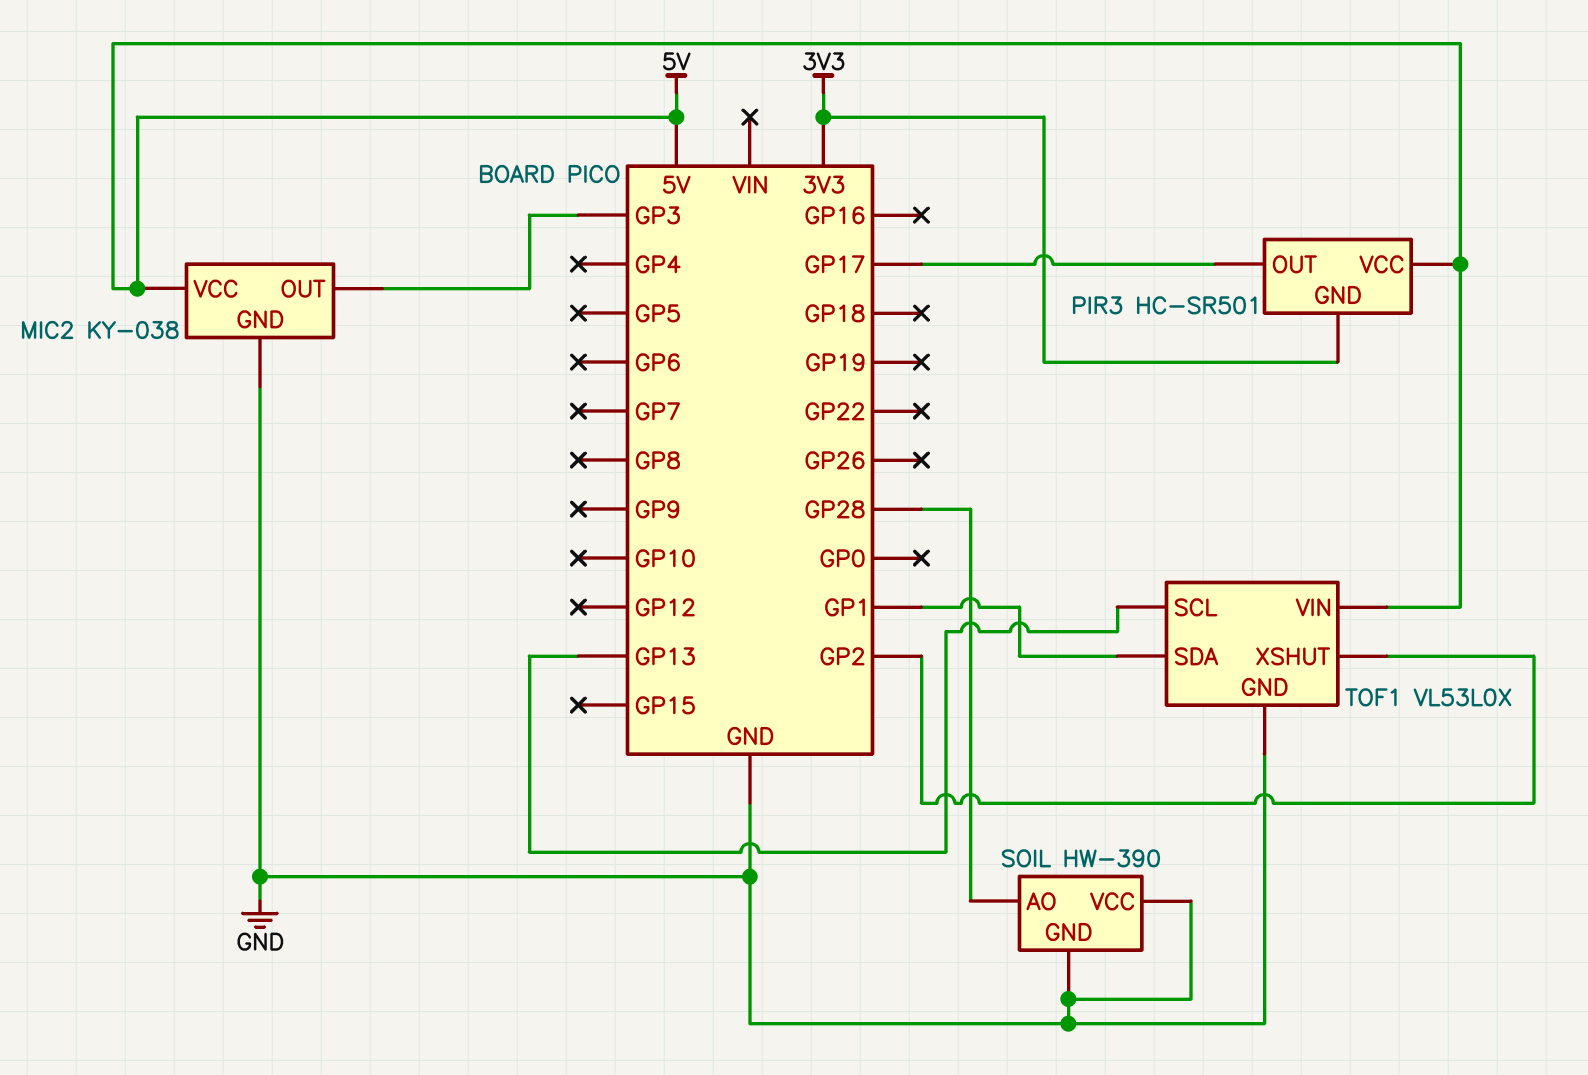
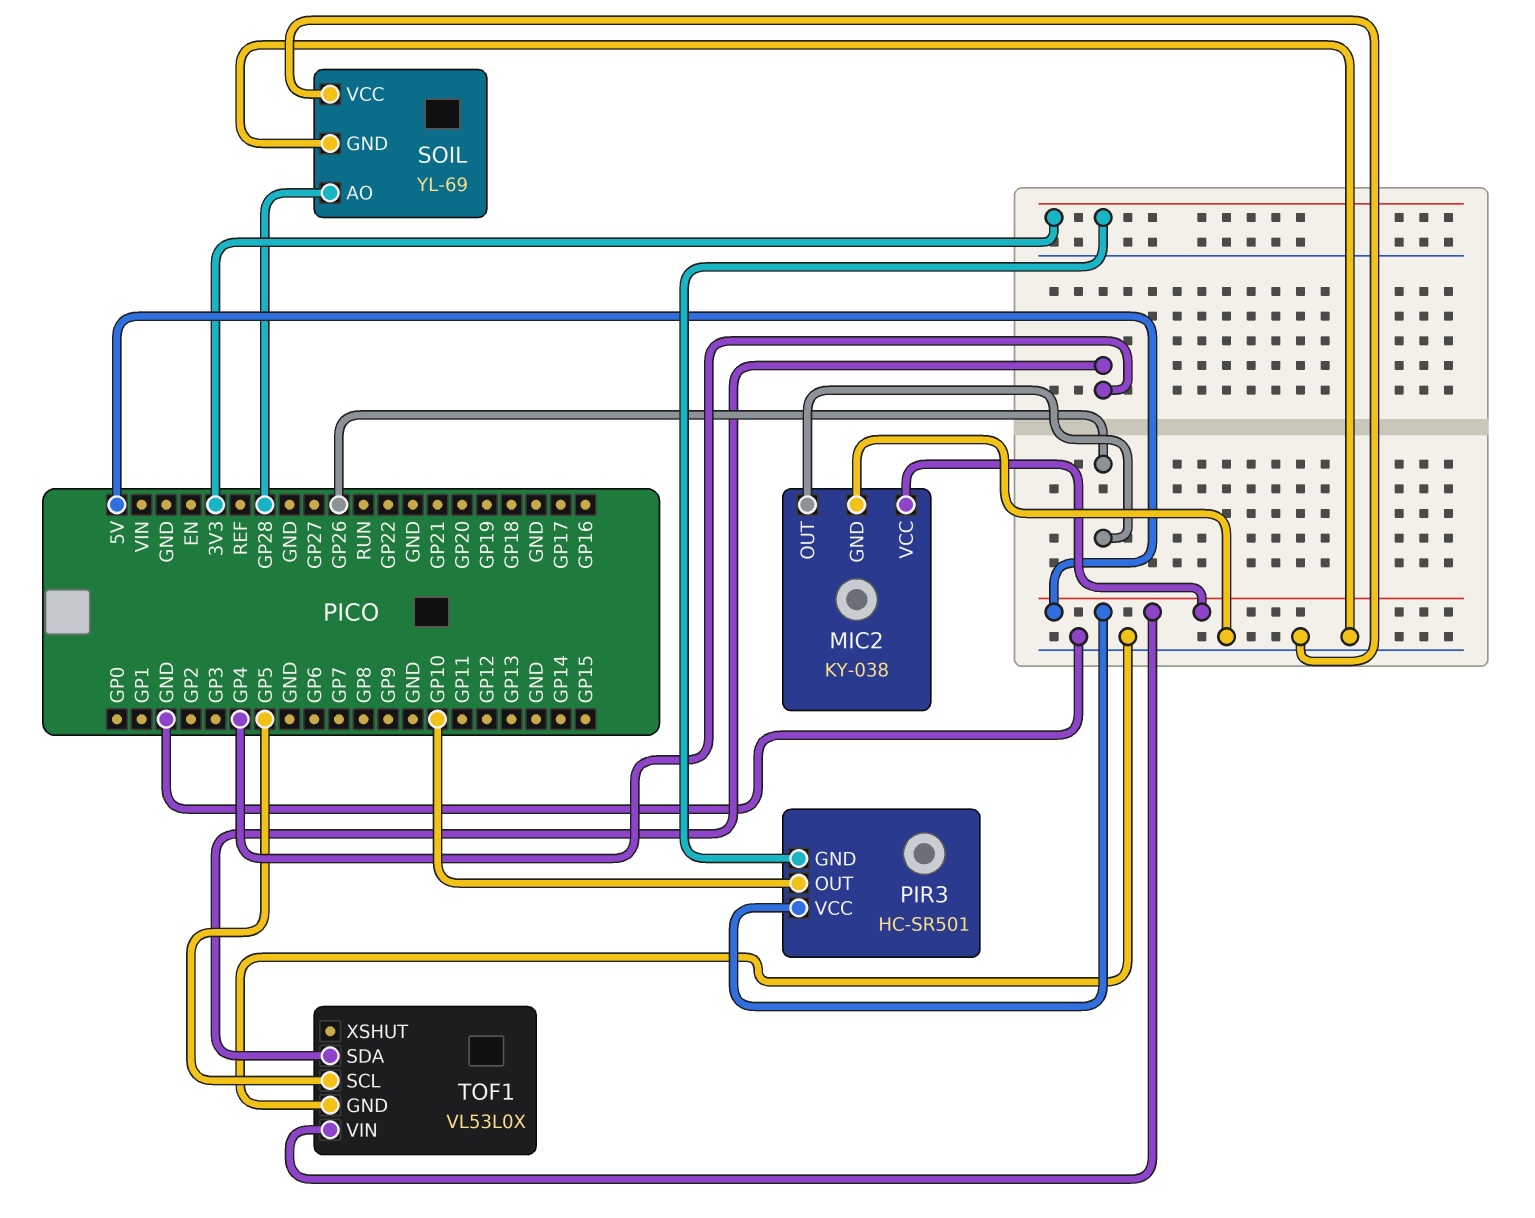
MIC2 pin OUT: GP3 -> GP26
PIR3 pin OUT: GP17 -> GP10
SOIL: HW-390 -> YL-69
TOF1 pin SCL: GP13 -> GP5
TOF1 pin SDA: GP1 -> GP4
TOF1 pin XSHUT: GP2 -> none

